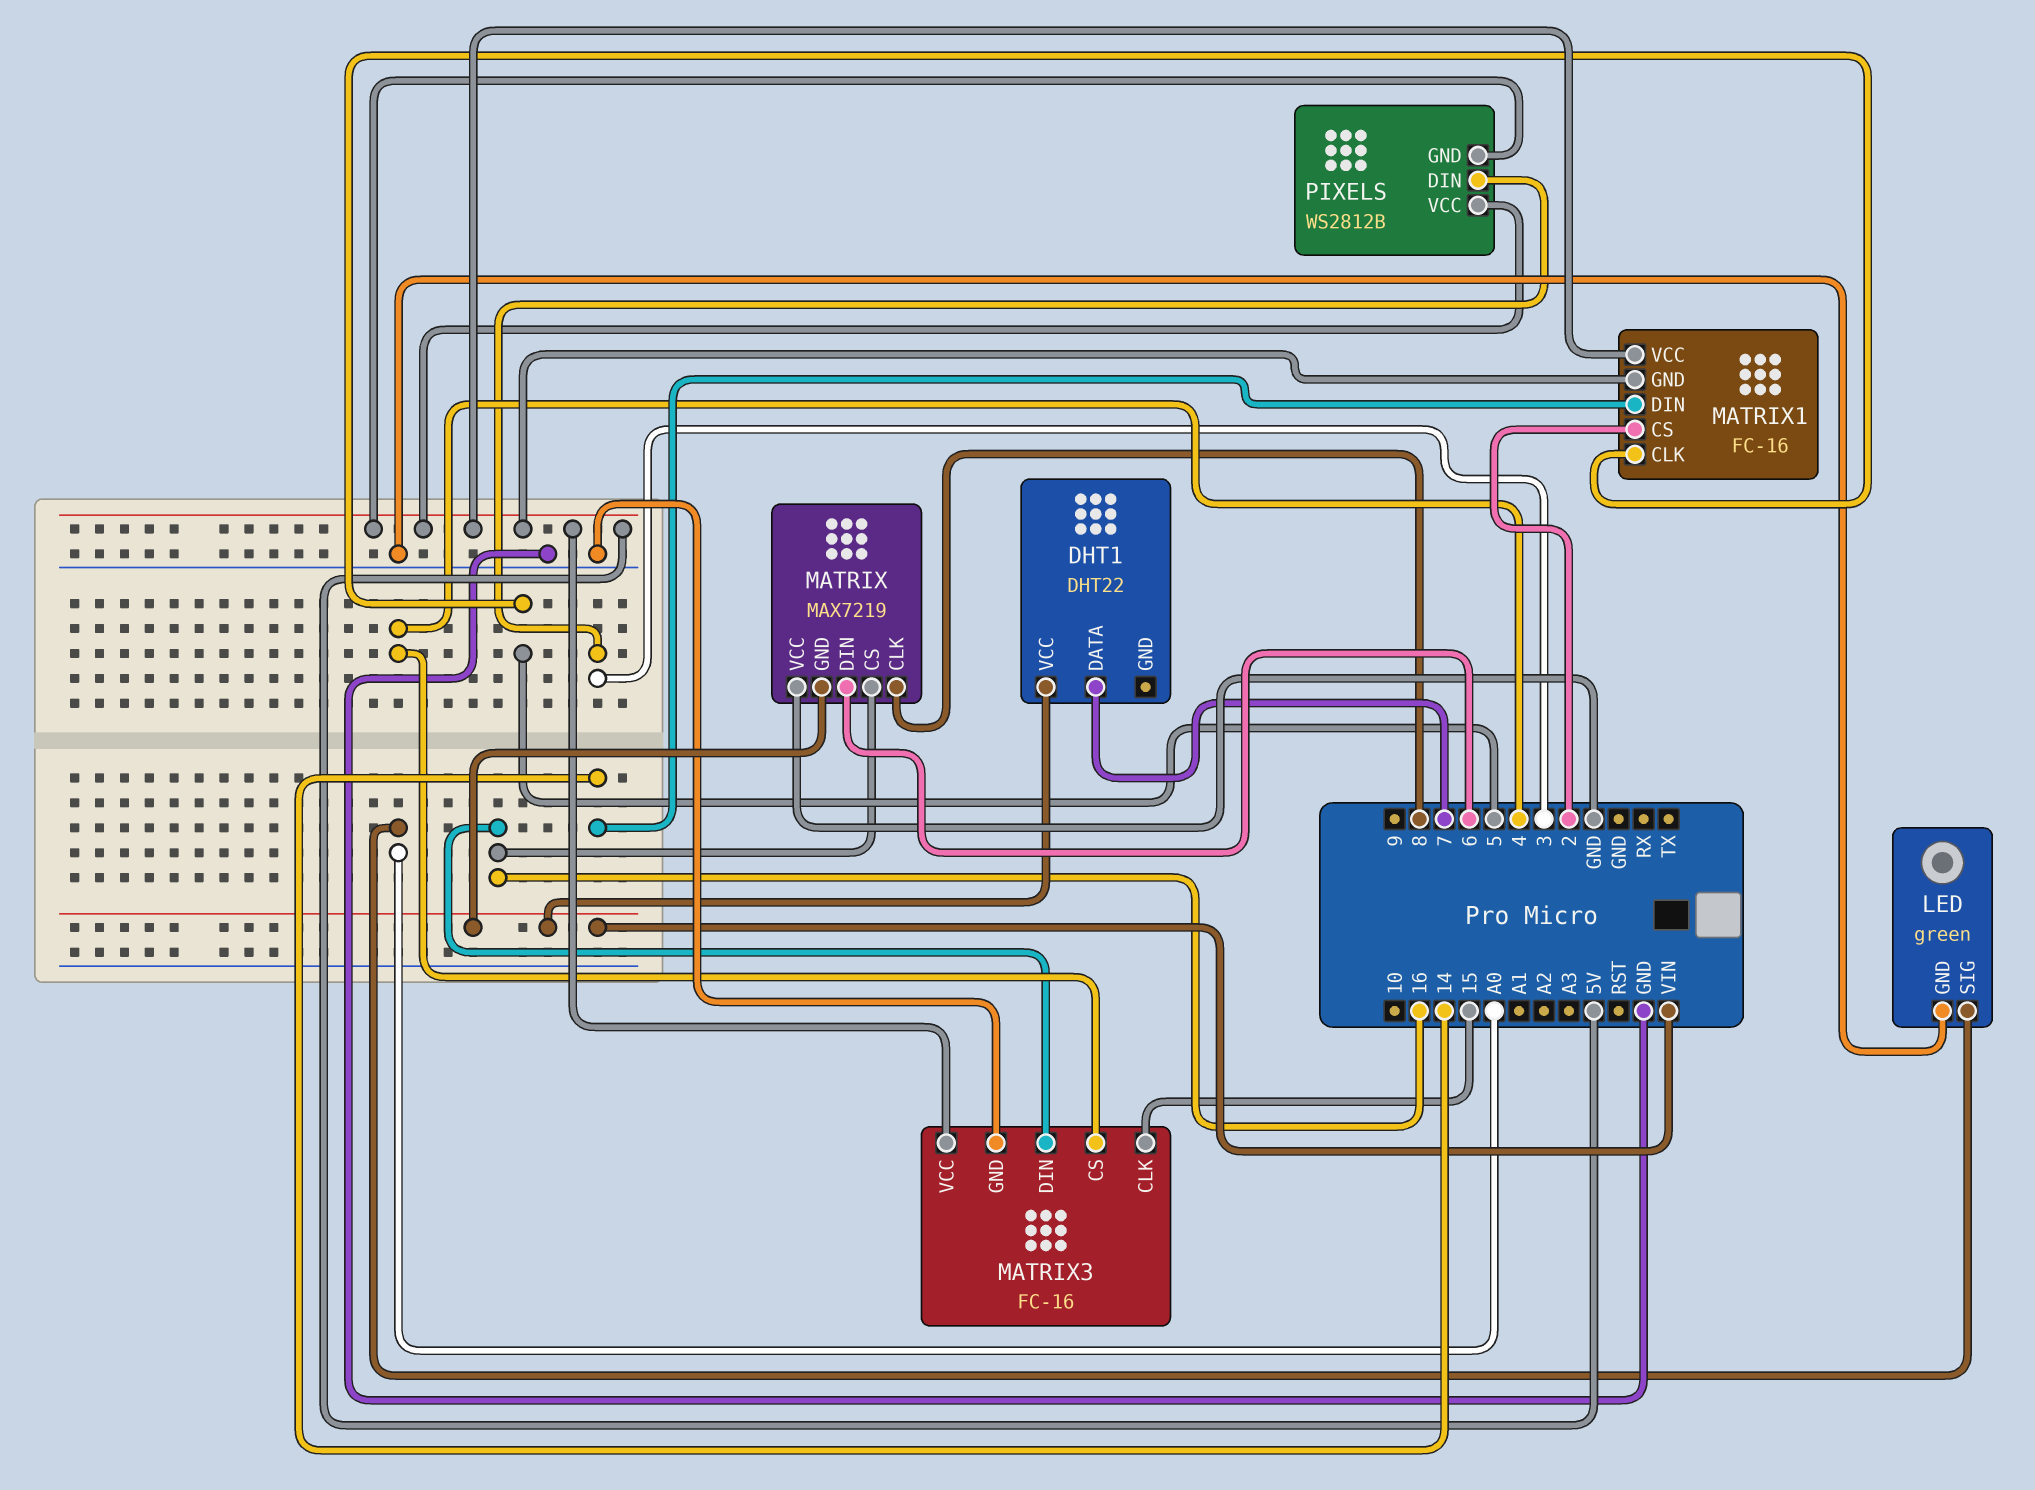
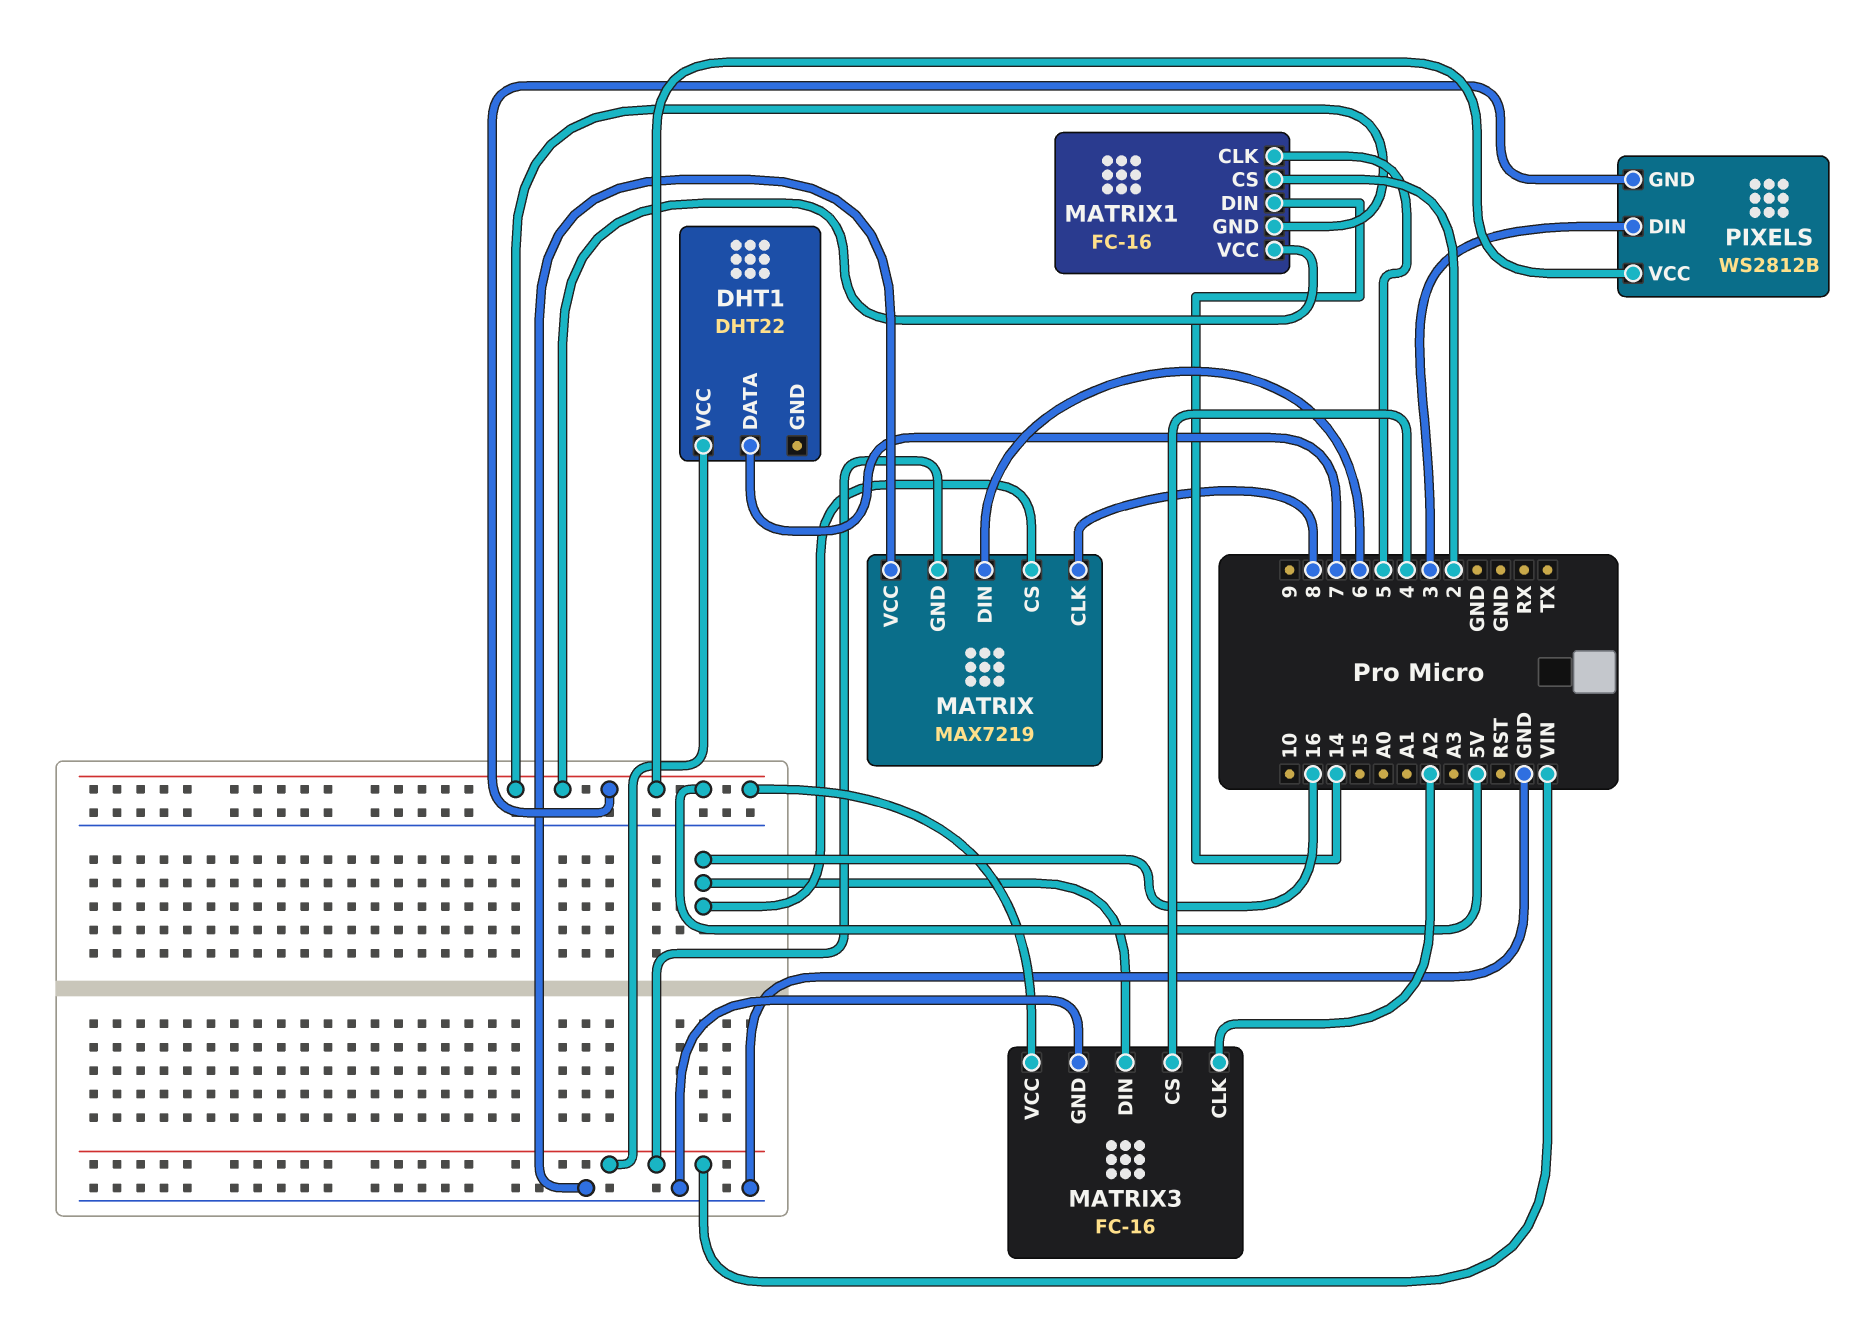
LED: green -> none
LED pin GND: GND -> none
LED pin SIG: A0 -> none
MATRIX3 pin CLK: 15 -> A2

